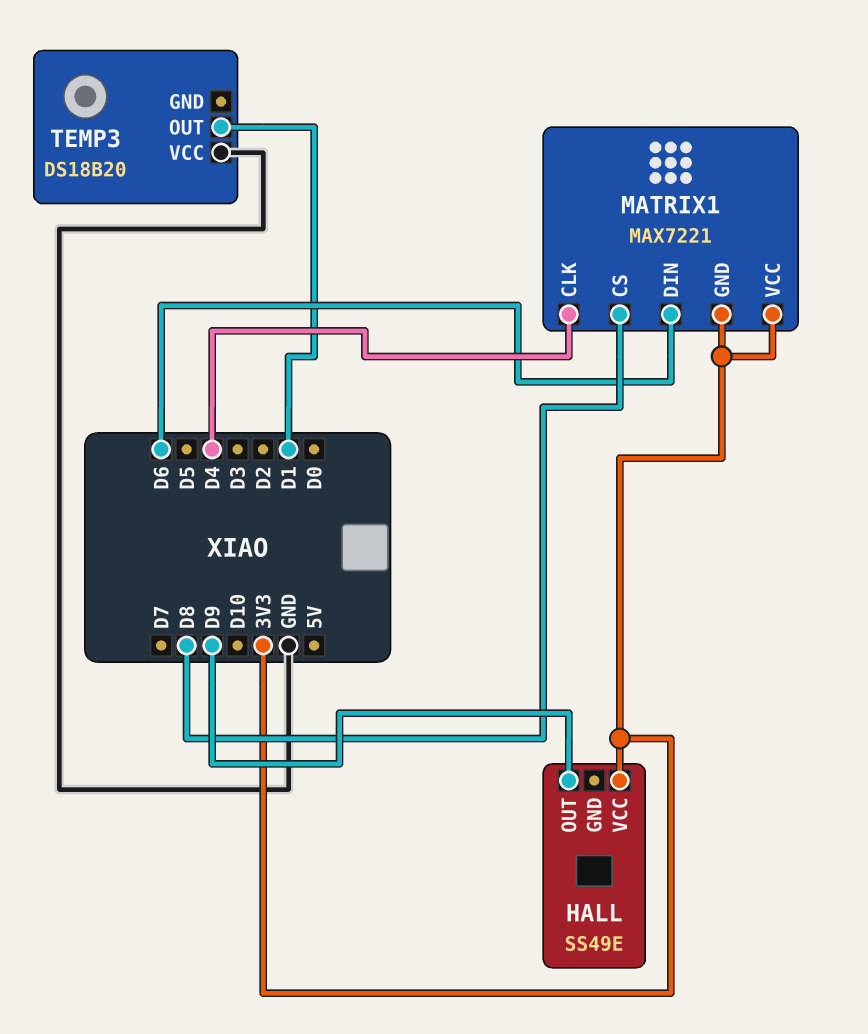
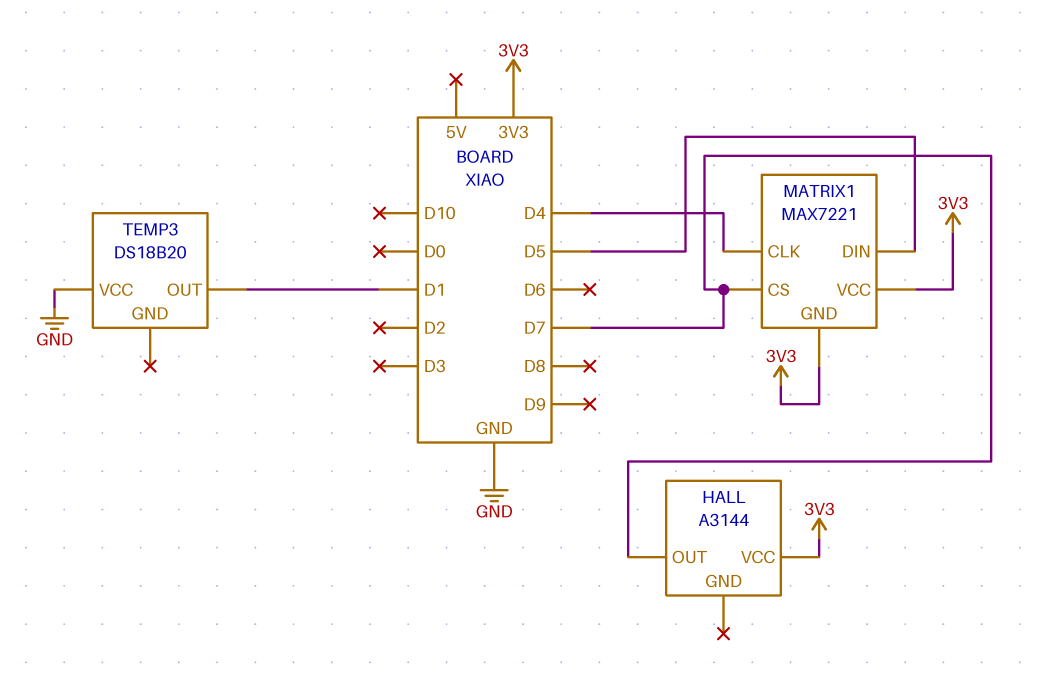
HALL: SS49E -> A3144
HALL pin OUT: D9 -> D7
MATRIX1 pin CS: D8 -> D7
MATRIX1 pin DIN: D6 -> D5

